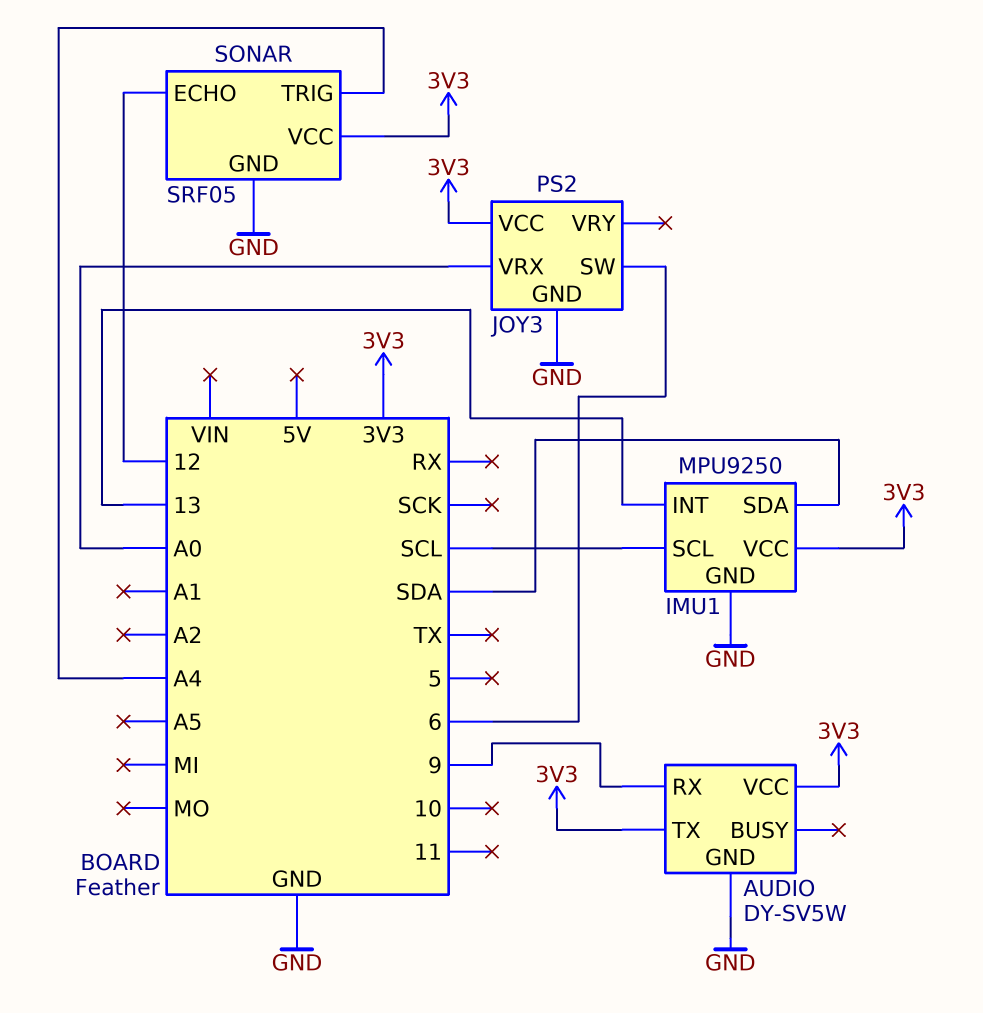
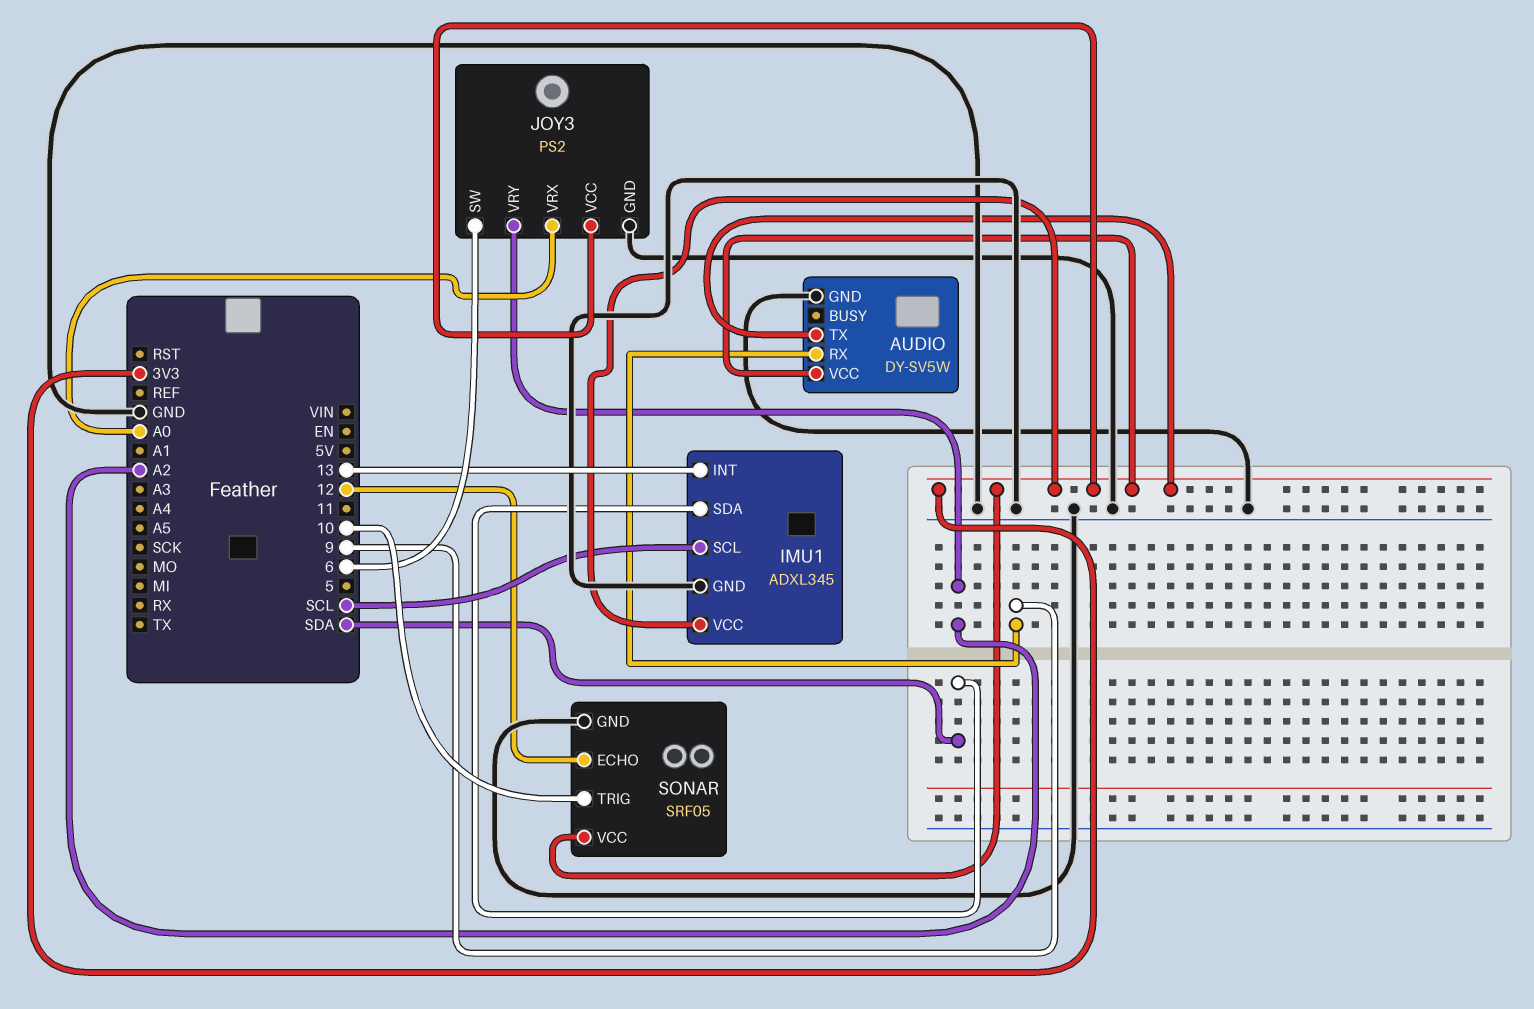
IMU1: MPU9250 -> ADXL345
JOY3 pin VRY: none -> A2
SONAR pin TRIG: A4 -> 10

